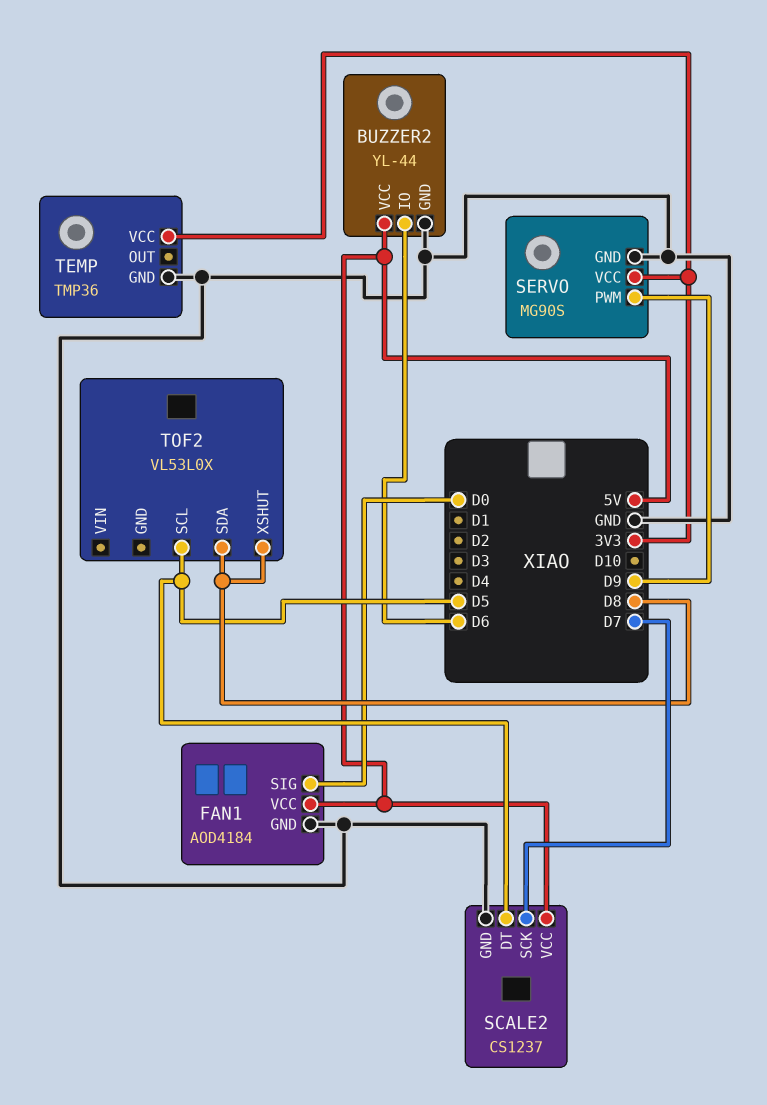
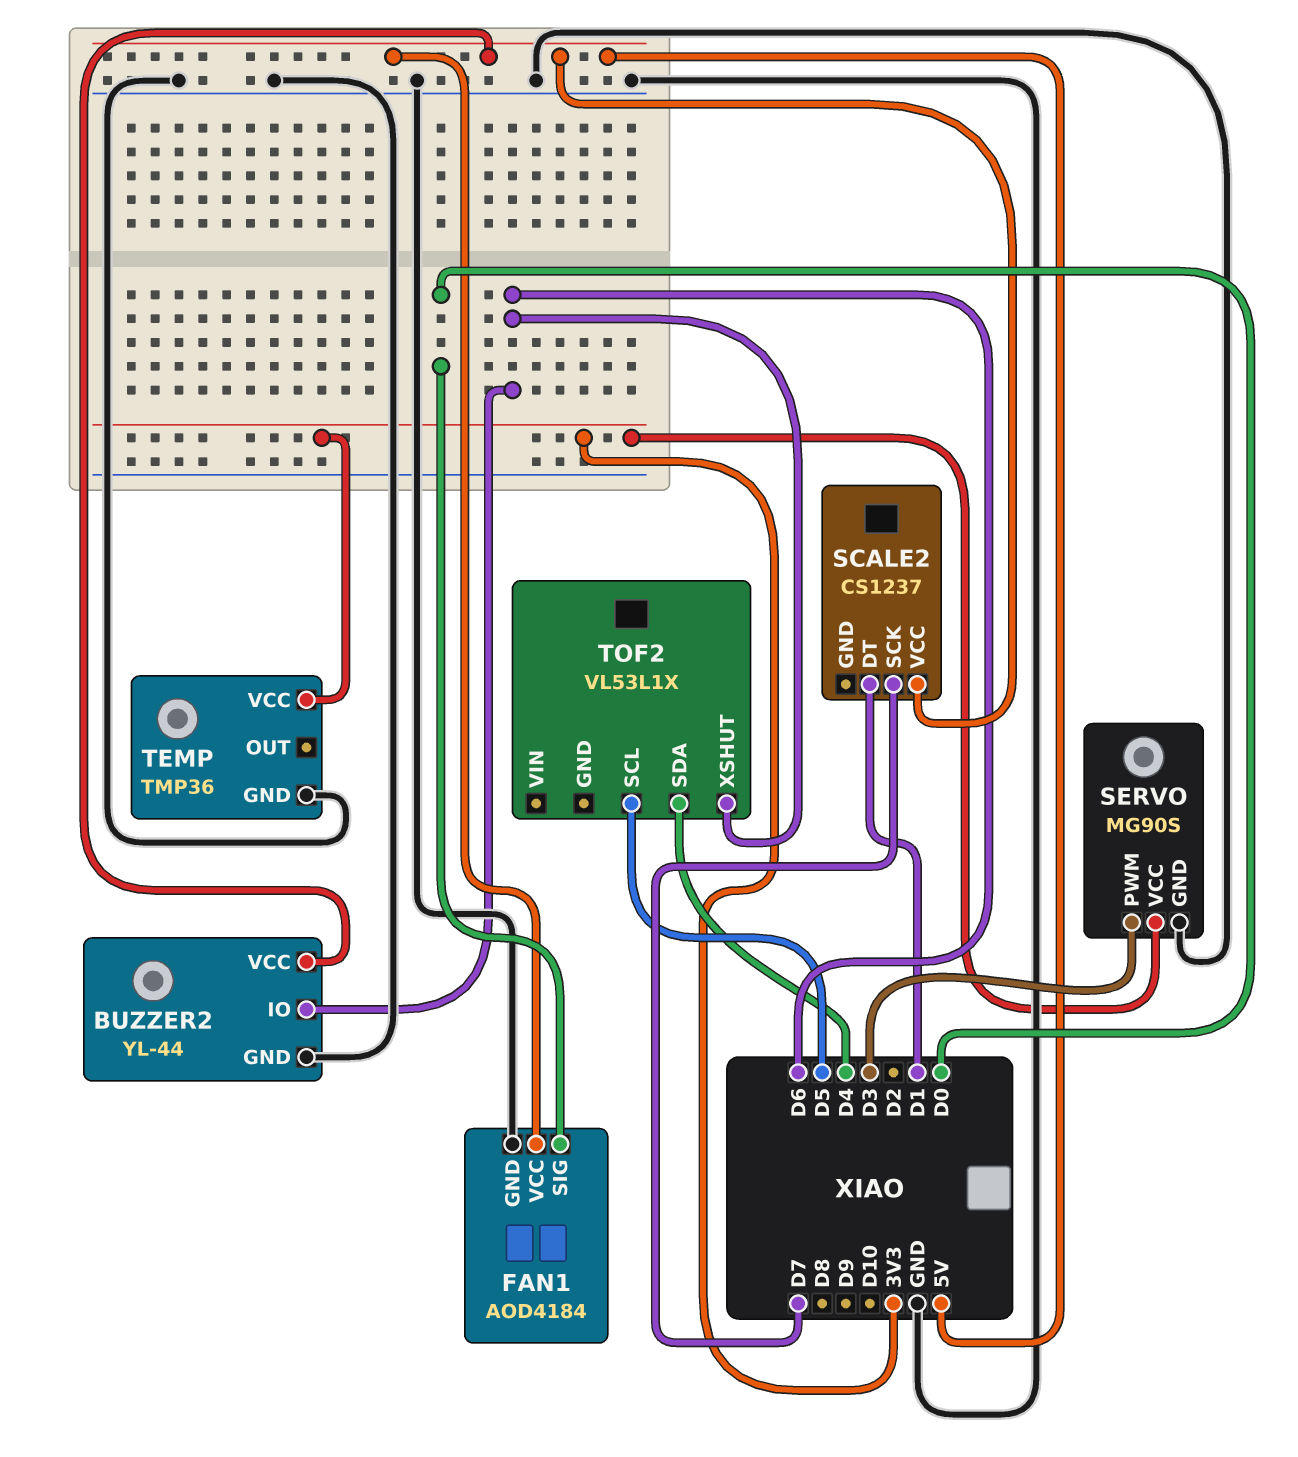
SCALE2 pin DT: D5 -> D1
SCALE2 pin GND: GND -> none
SERVO pin PWM: D9 -> D3
TOF2: VL53L0X -> VL53L1X
TOF2 pin SDA: D8 -> D4
TOF2 pin XSHUT: D8 -> D6

